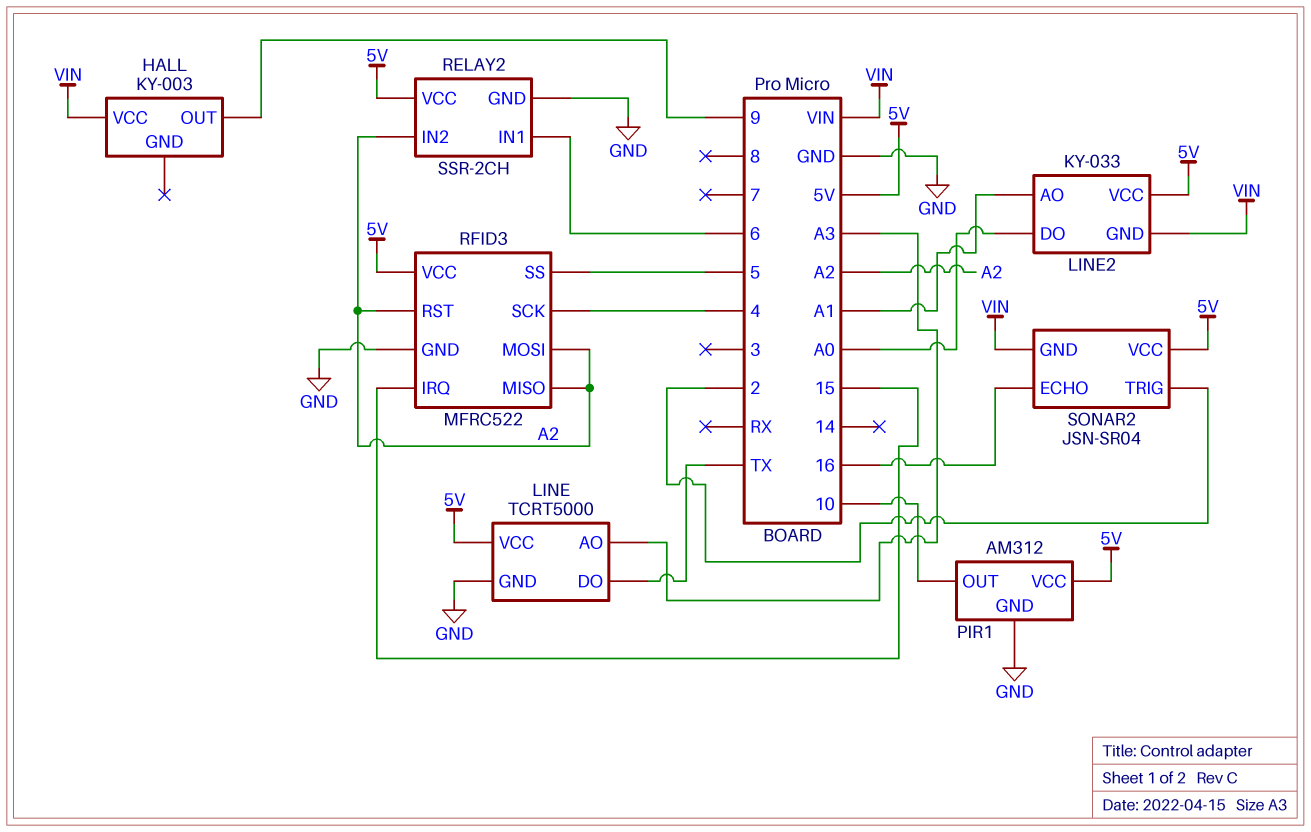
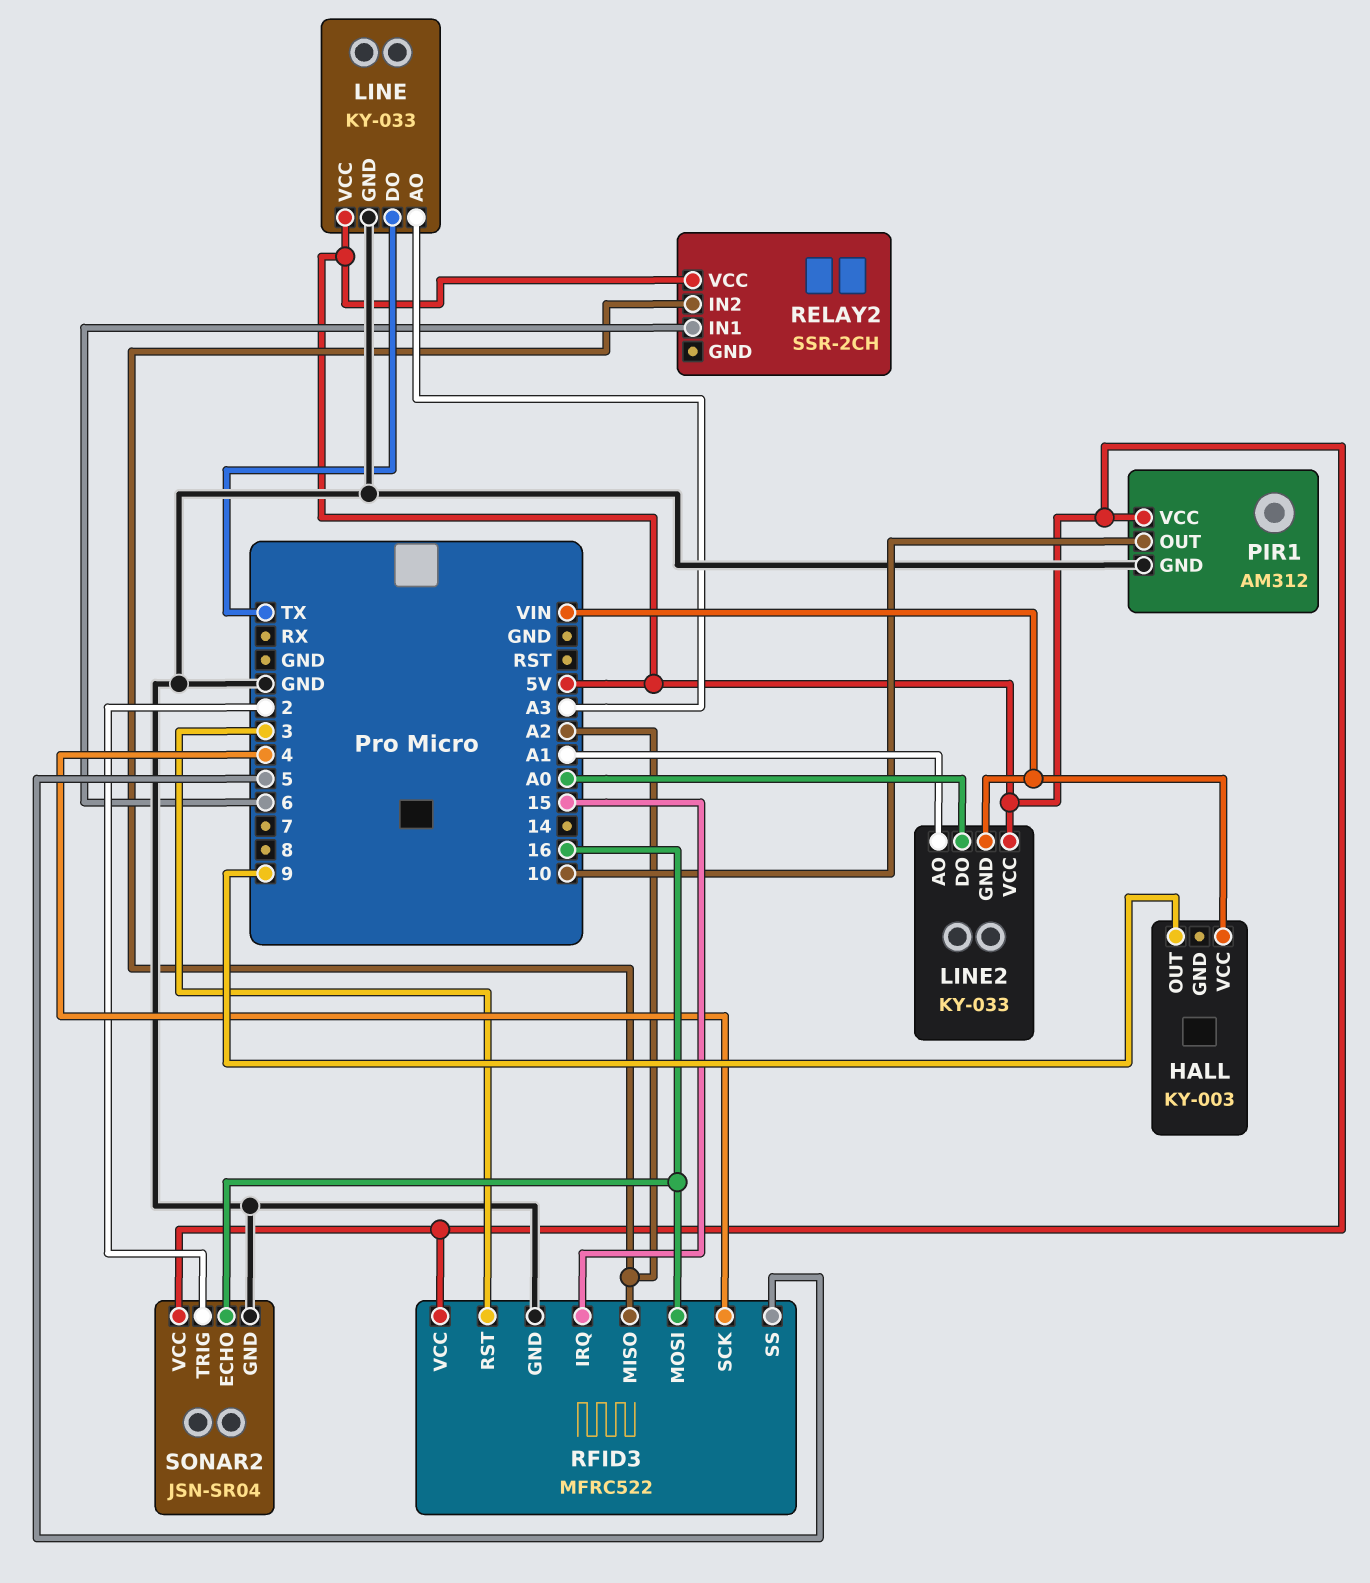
LINE: TCRT5000 -> KY-033
RELAY2 pin GND: GND -> none
RFID3 pin MOSI: A2 -> 16
RFID3 pin RST: A2 -> 3
SONAR2 pin GND: VIN -> GND

